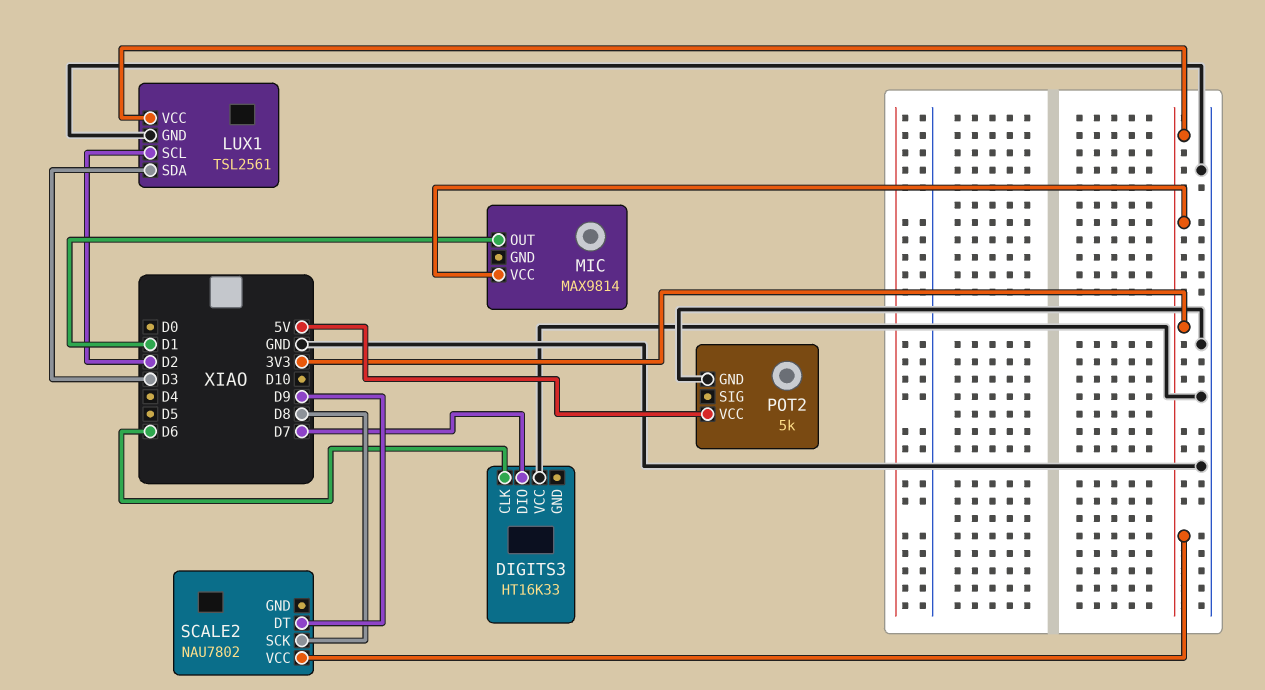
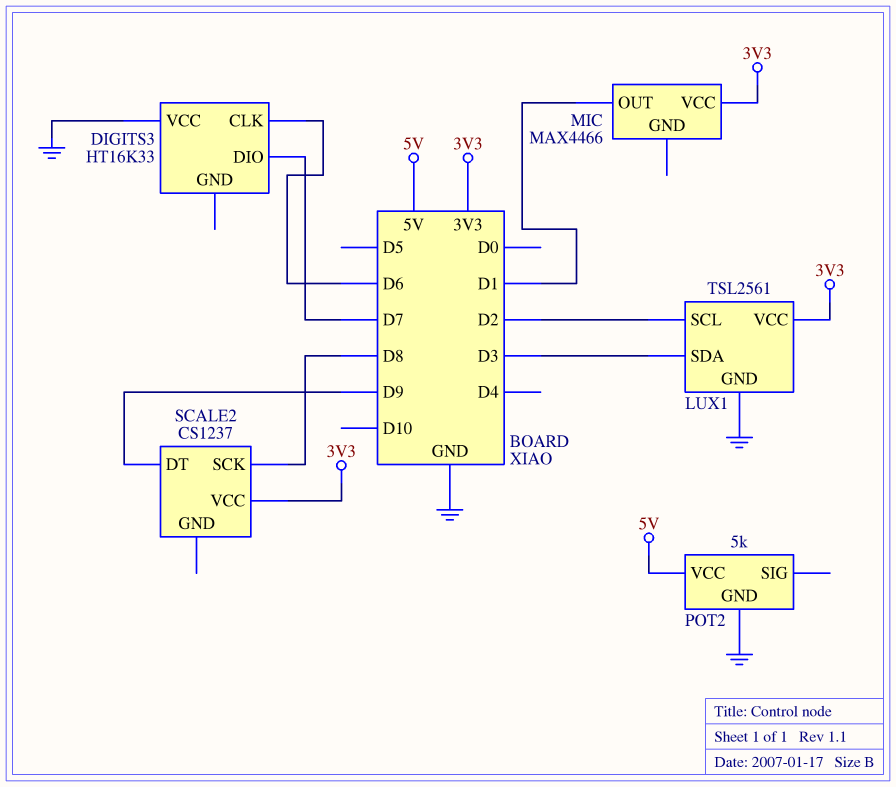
MIC: MAX9814 -> MAX4466
SCALE2: NAU7802 -> CS1237

